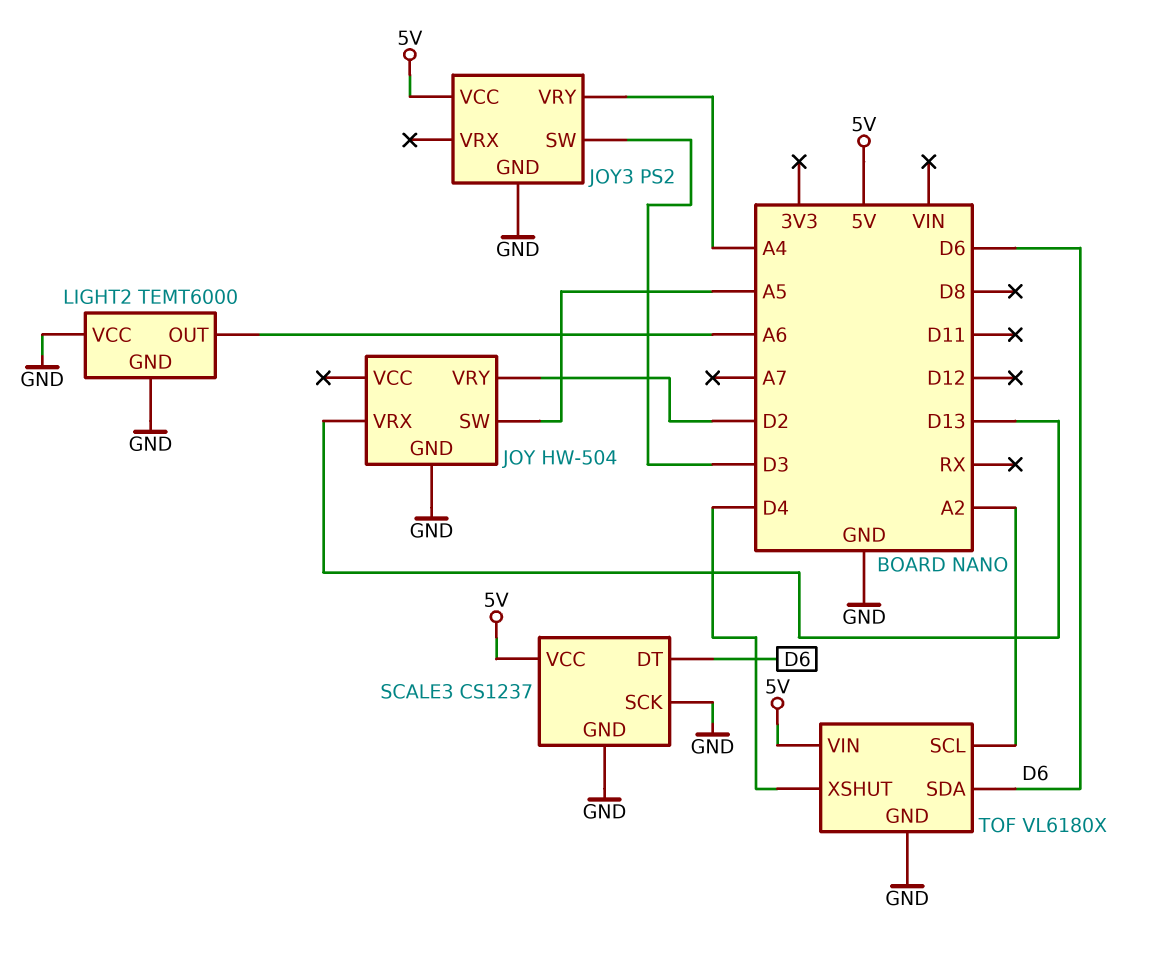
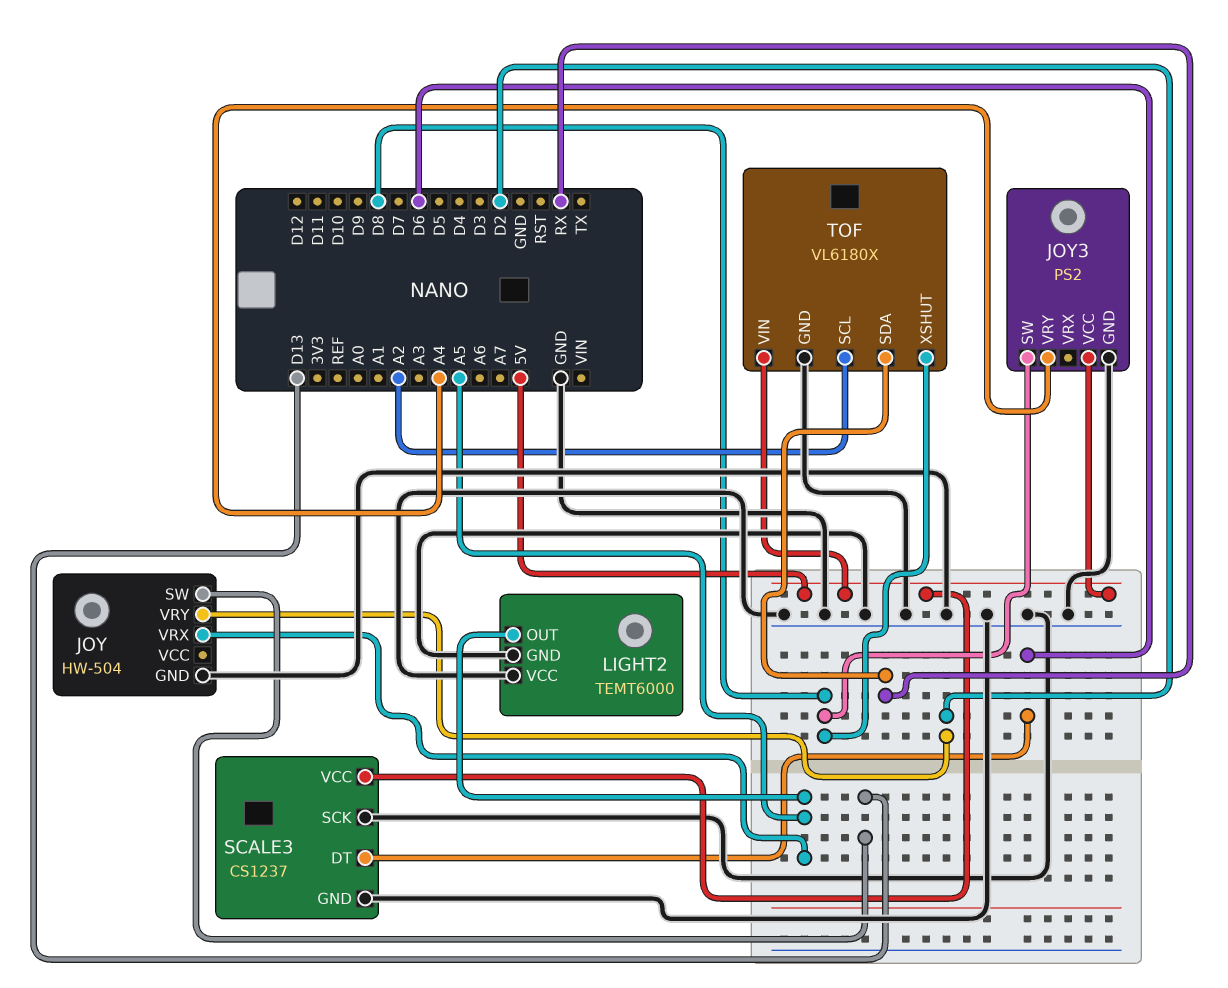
JOY pin SW: A5 -> D13
JOY pin VRX: D13 -> A5
JOY3 pin SW: D3 -> D8
LIGHT2 pin OUT: A6 -> A5
TOF pin SDA: D6 -> RX
TOF pin XSHUT: D4 -> D8

